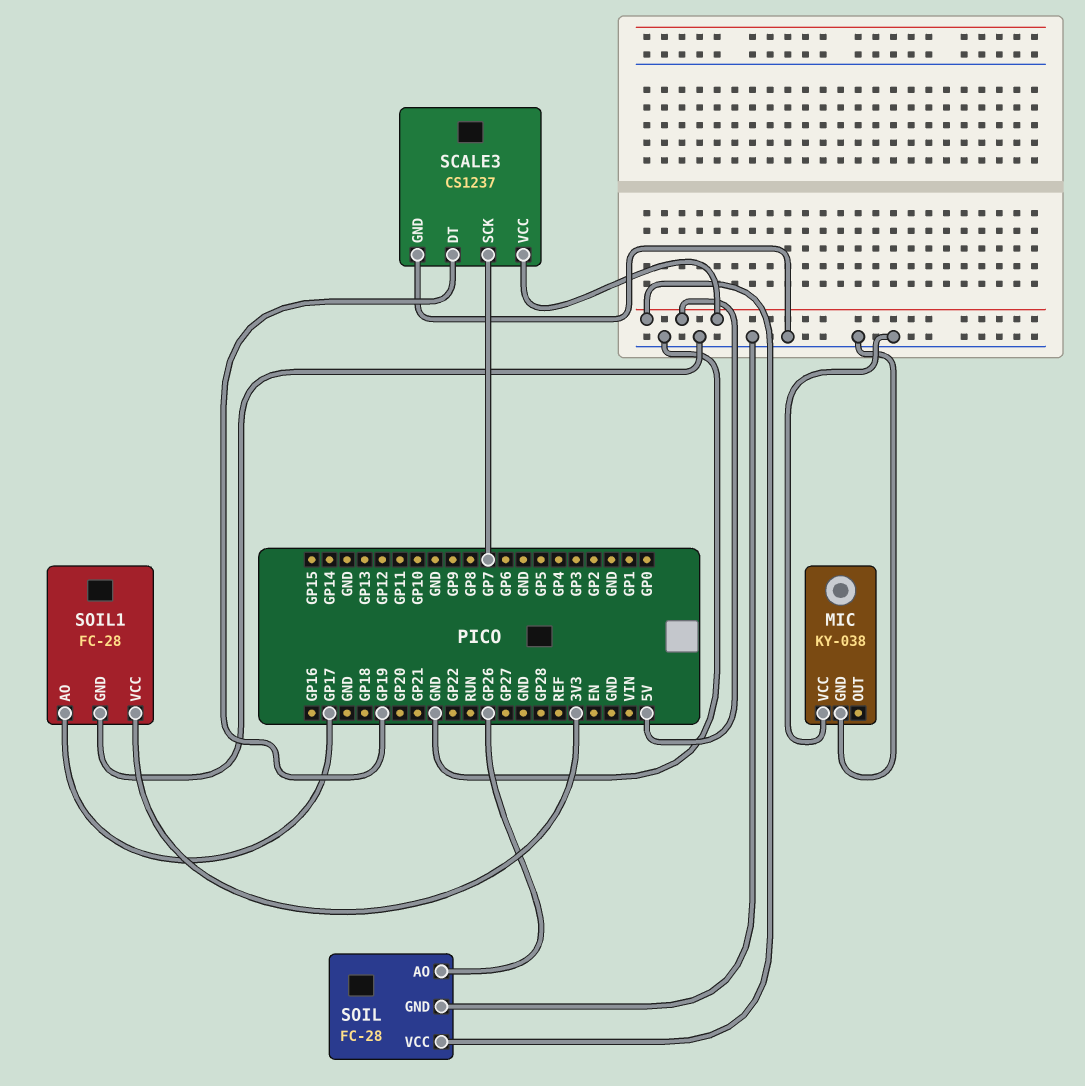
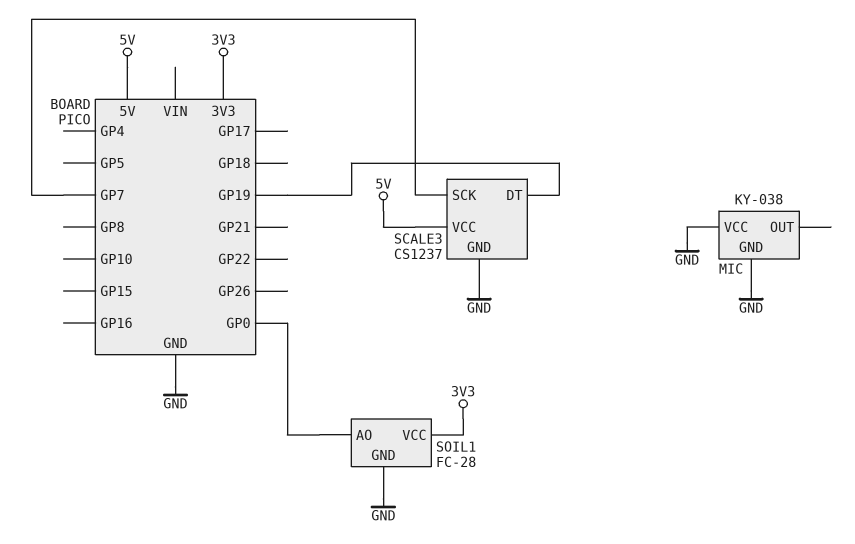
SOIL: FC-28 -> none
SOIL pin AO: GP26 -> none
SOIL pin GND: GND -> none
SOIL pin VCC: 5V -> none
SOIL1 pin AO: GP17 -> GP0

